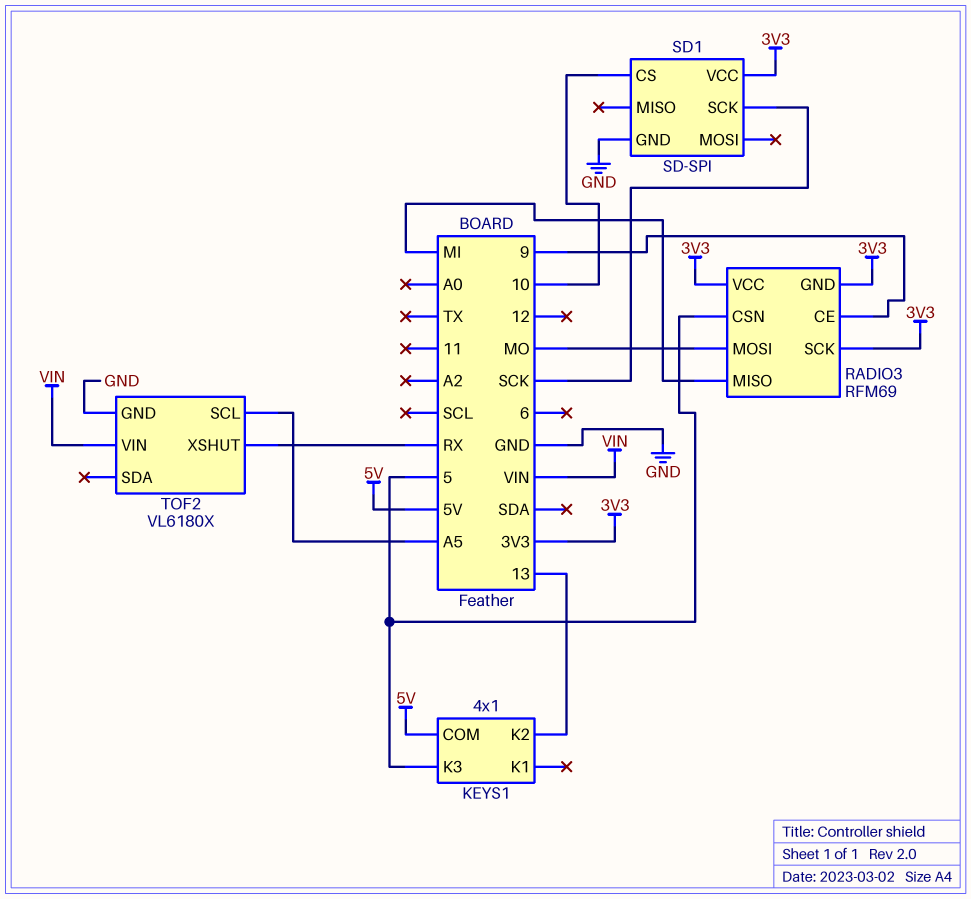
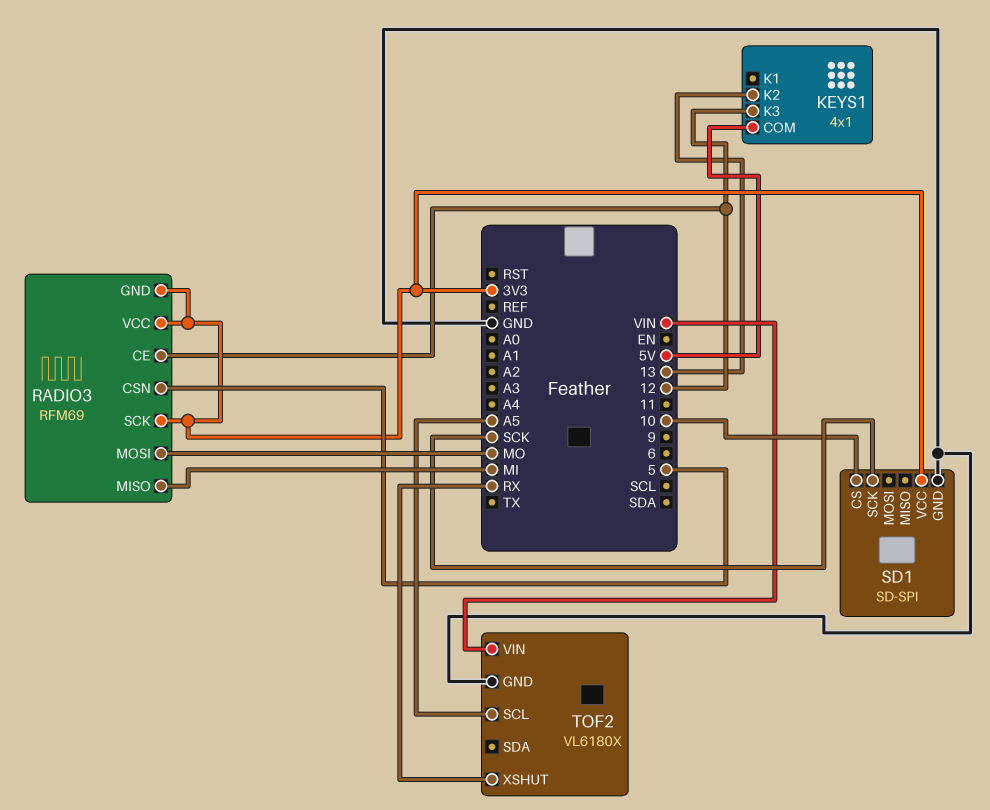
KEYS1 pin K3: 5 -> 12
RADIO3 pin CE: 9 -> 12

